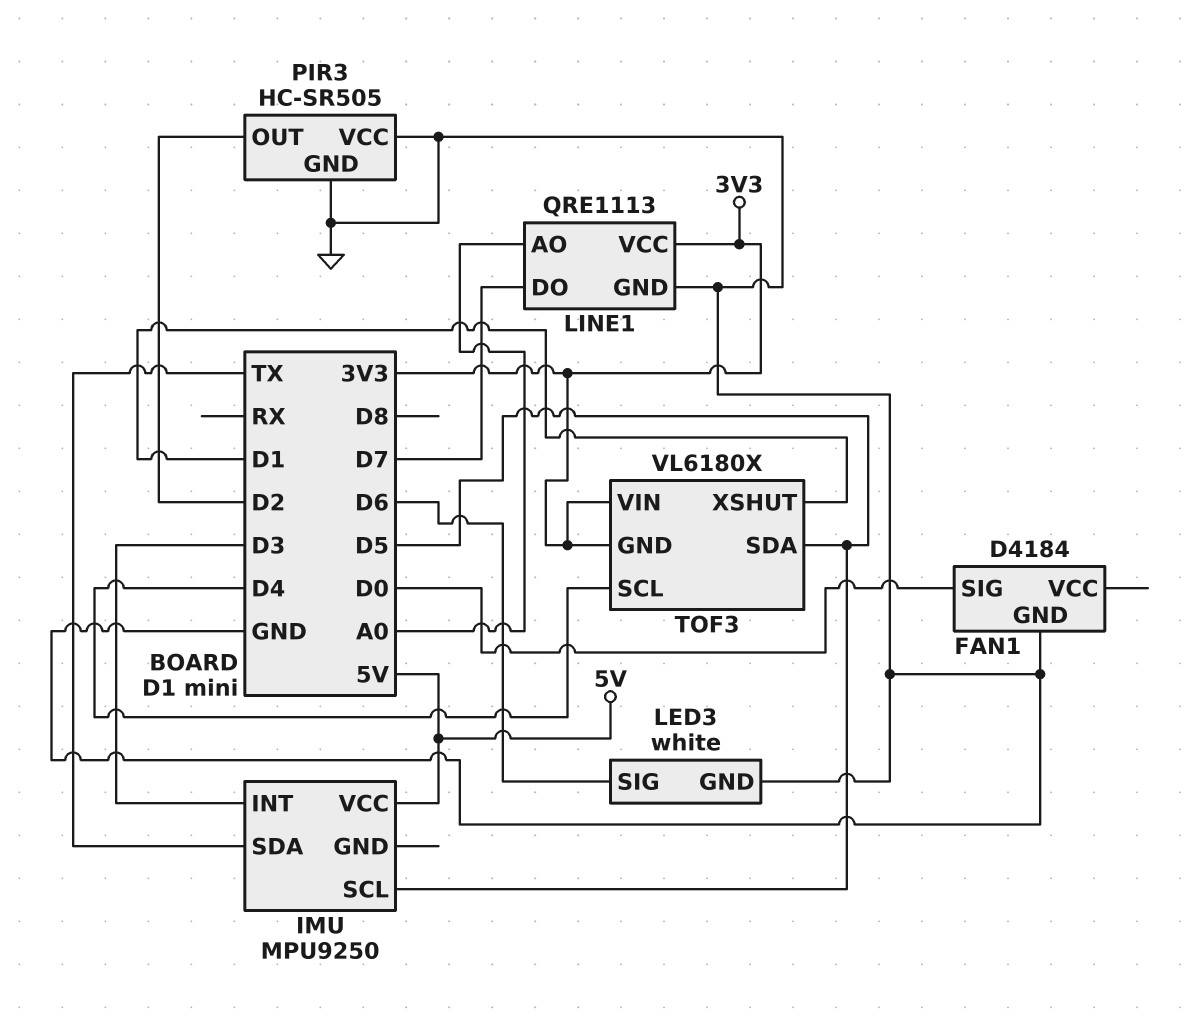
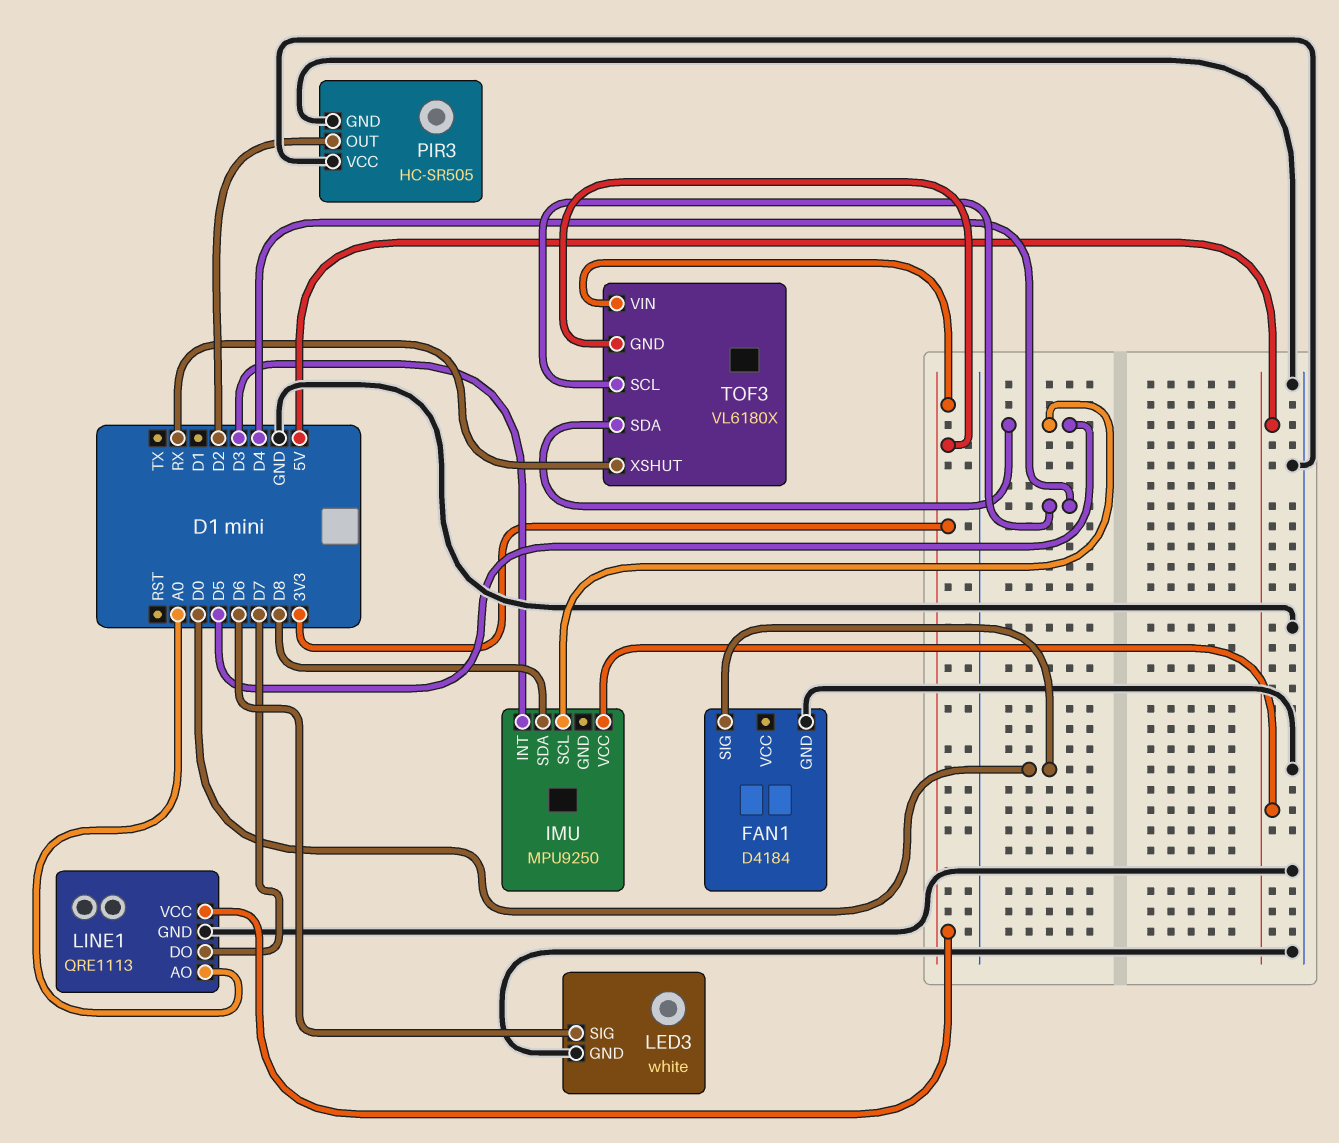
IMU pin SDA: TX -> D8
TOF3 pin XSHUT: D1 -> RX

